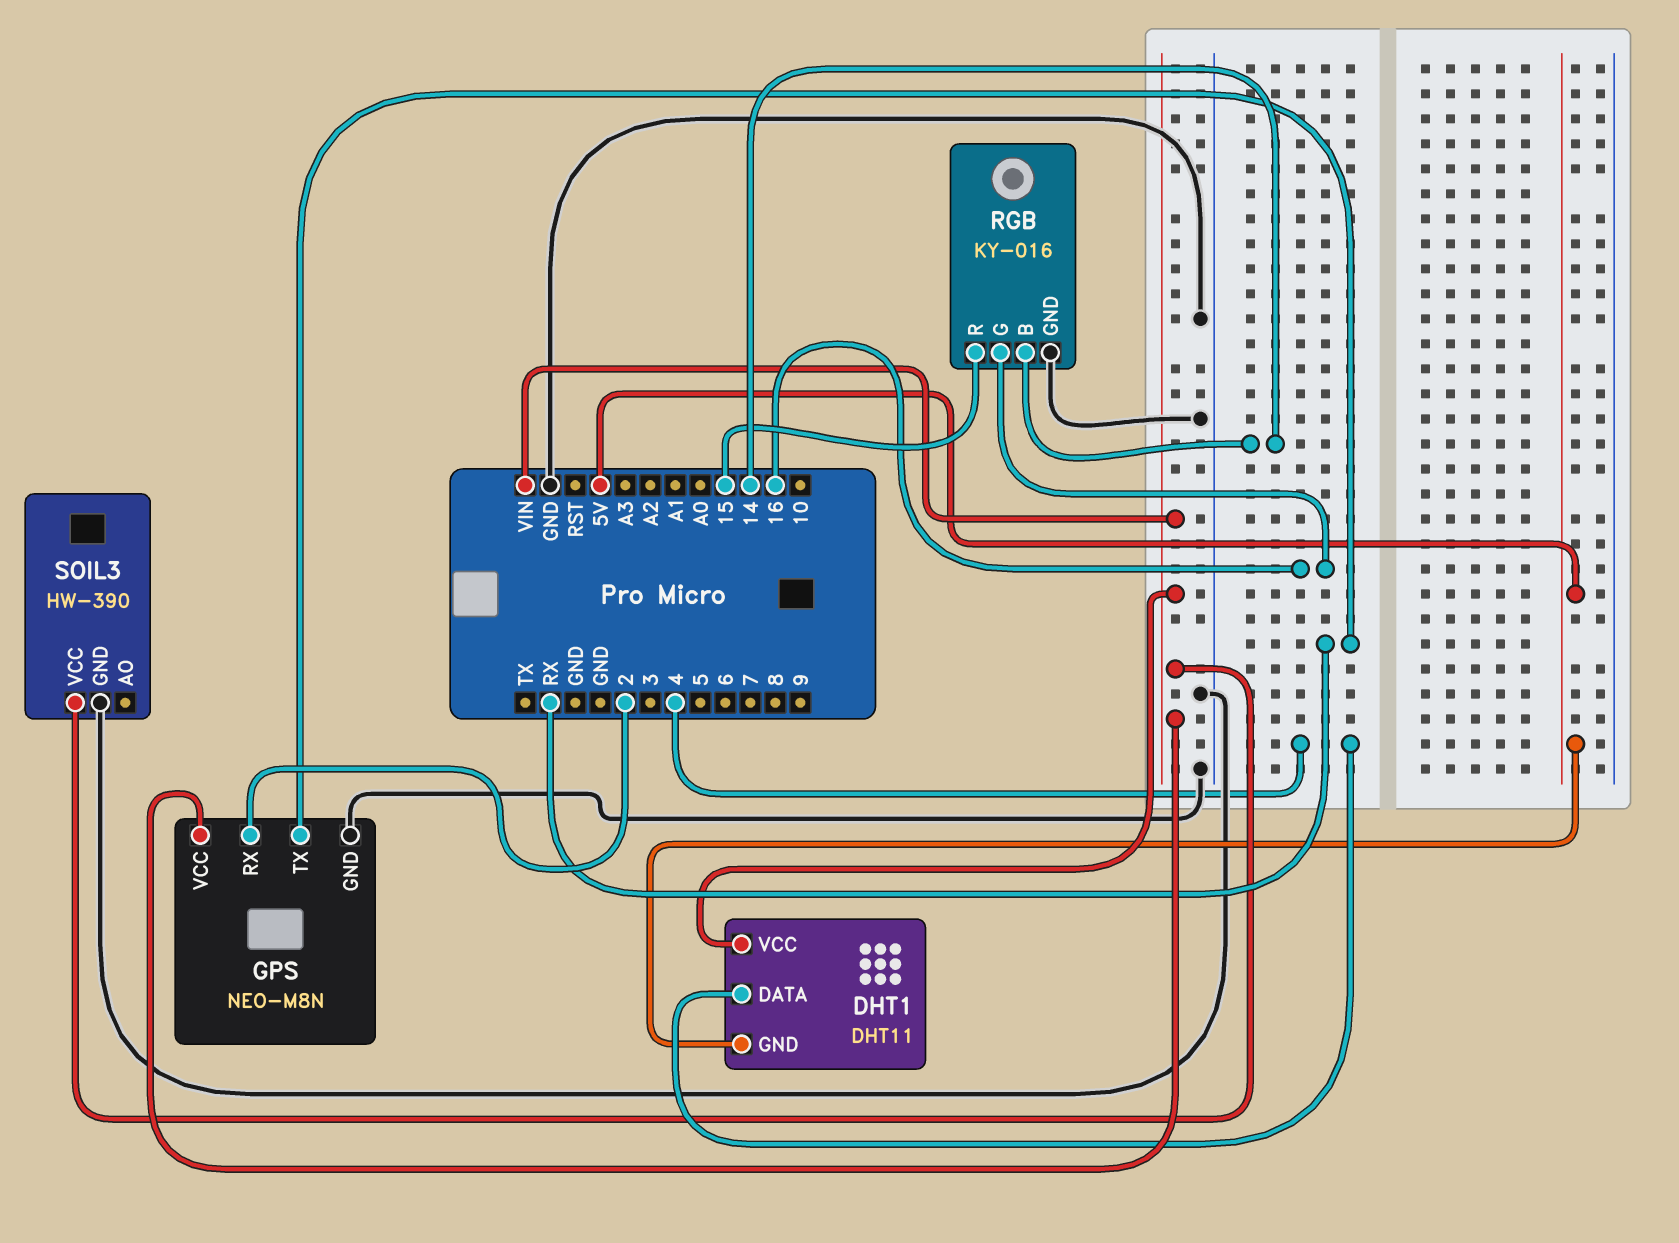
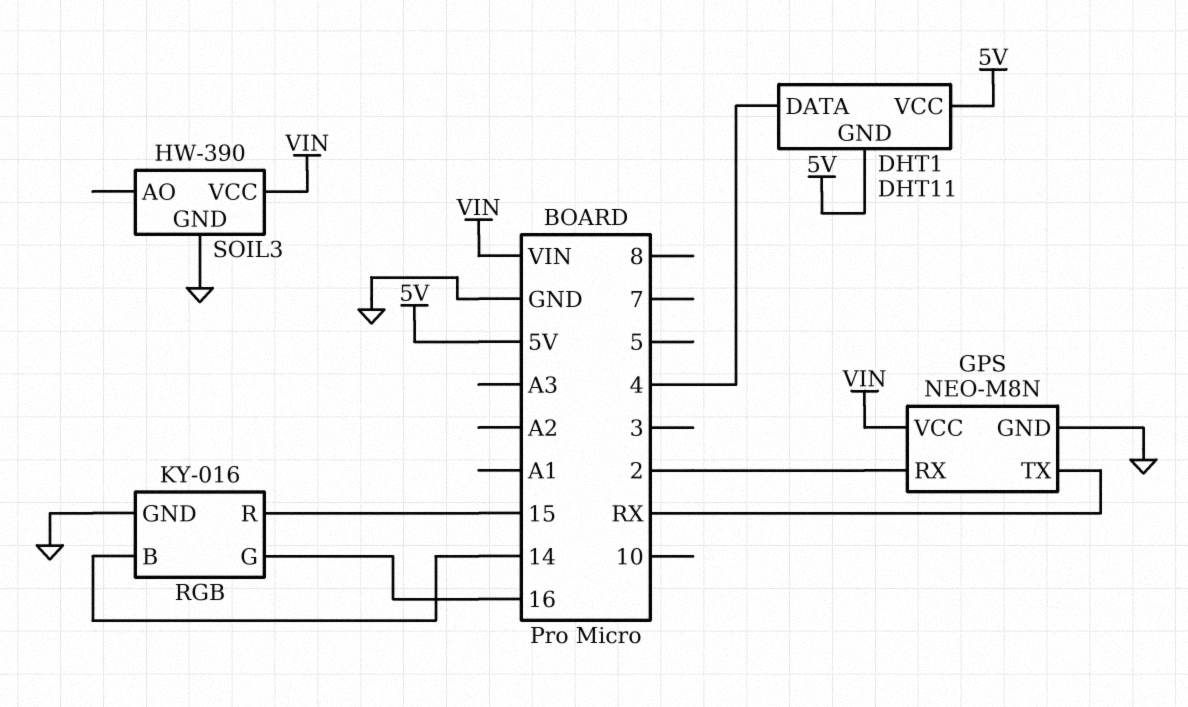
DHT1 pin VCC: VIN -> 5V

